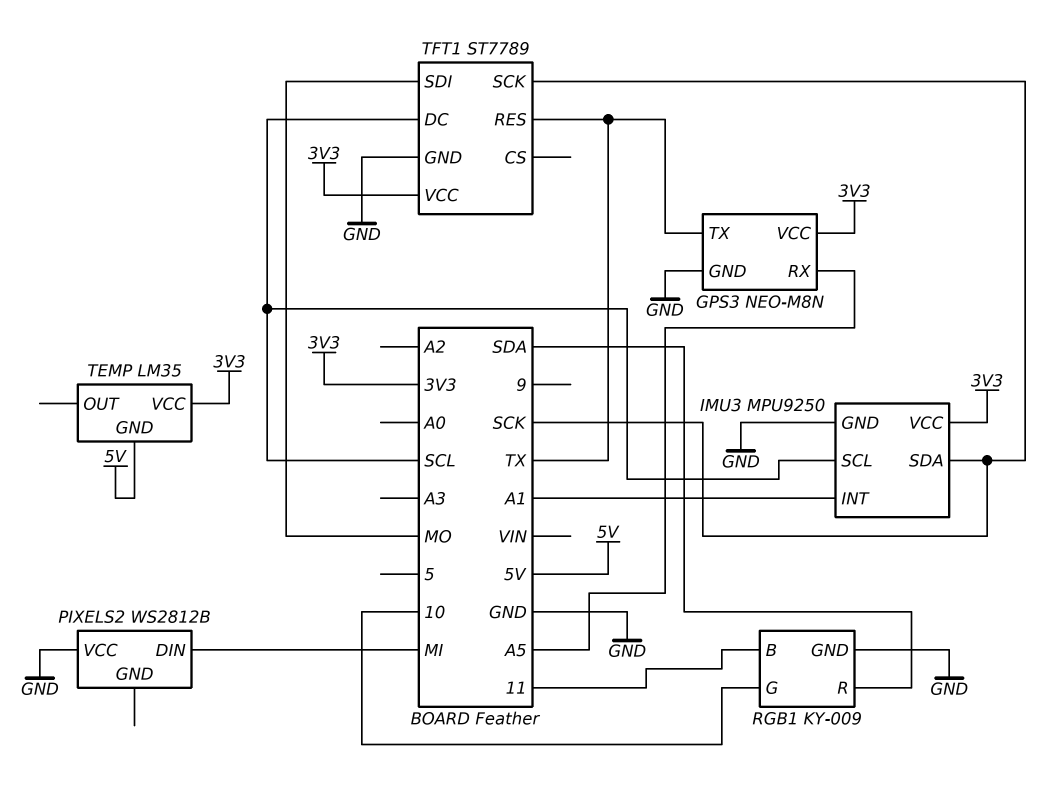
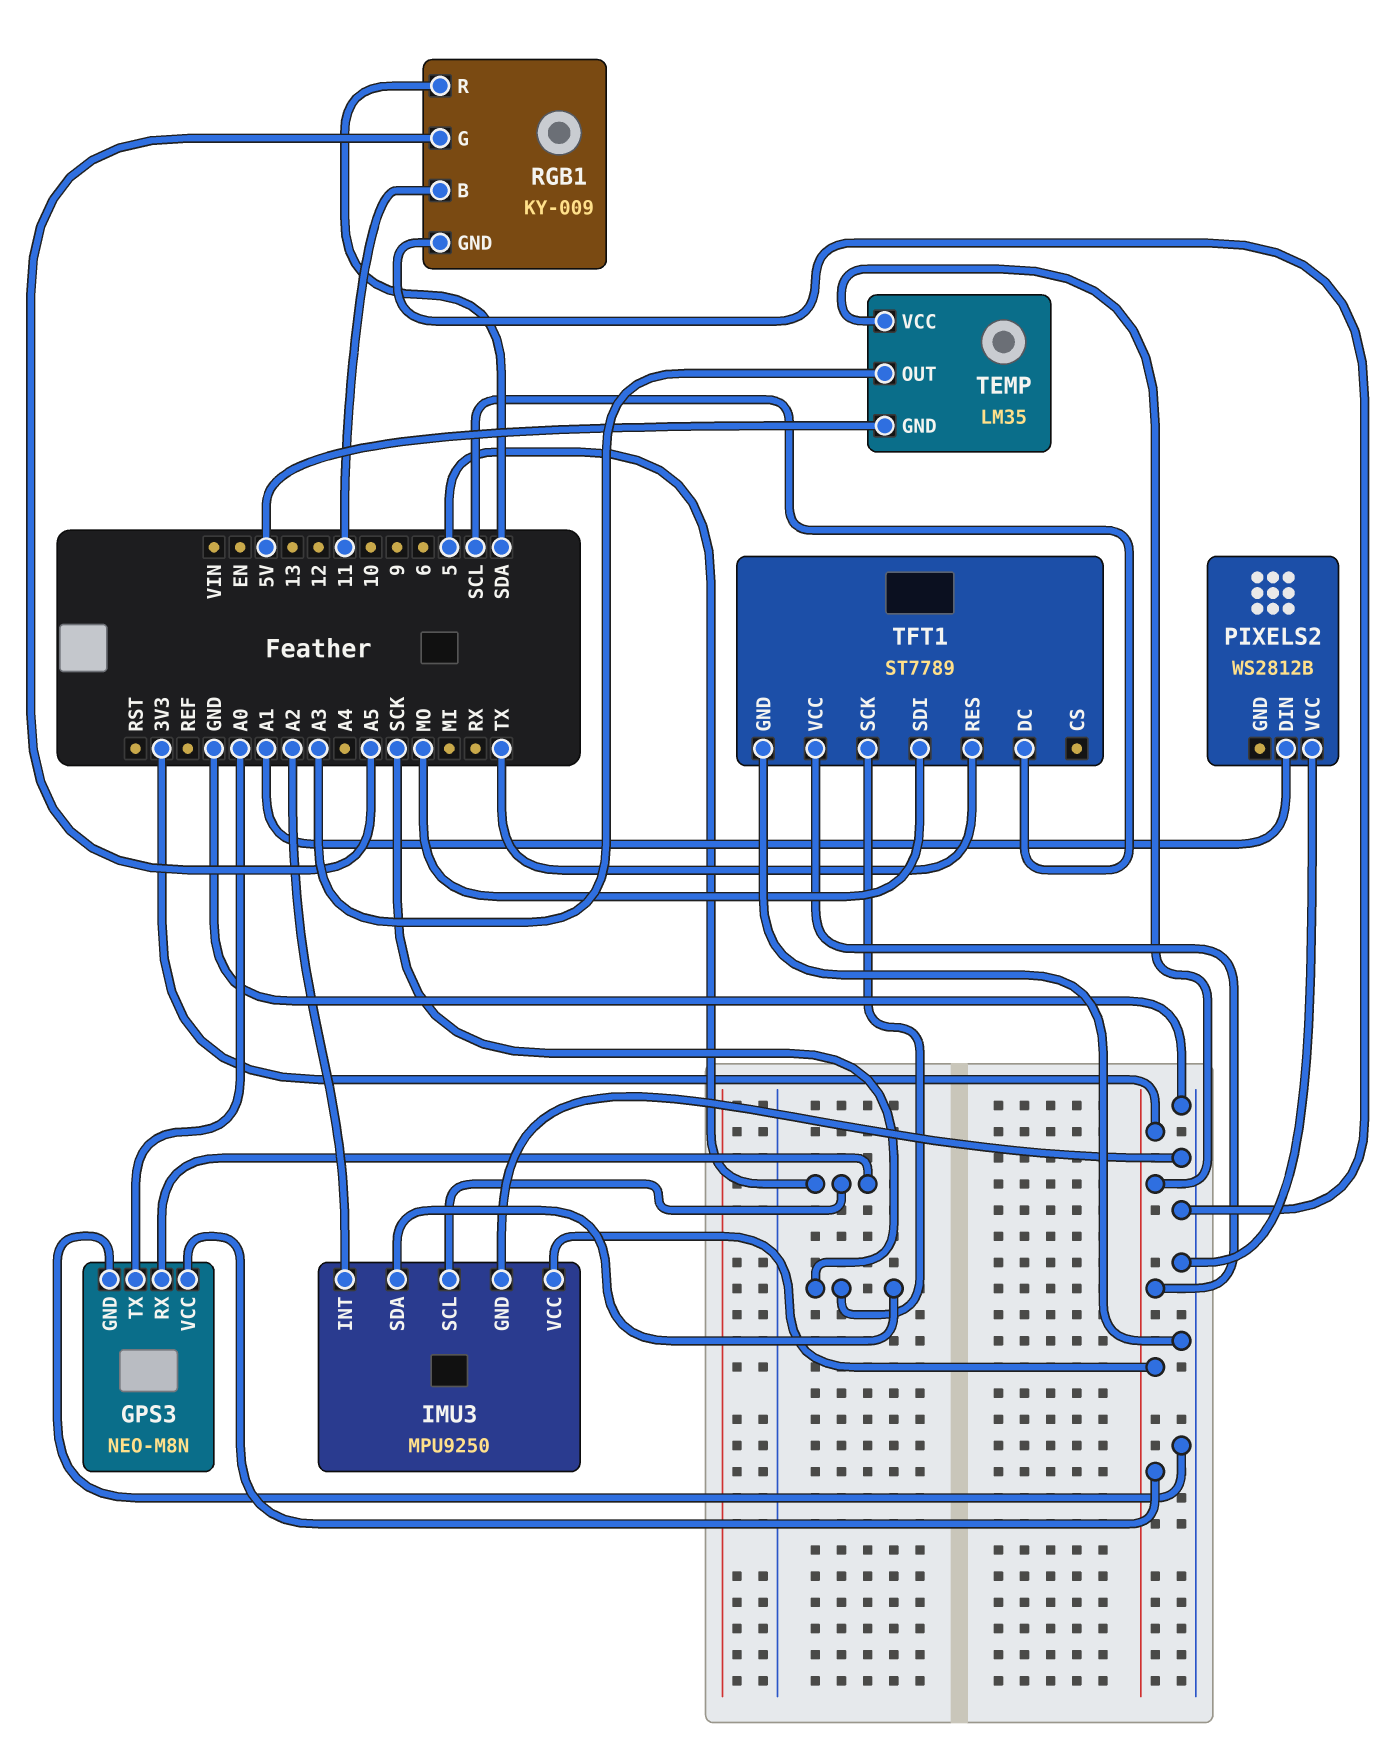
GPS3 pin RX: A5 -> 5
GPS3 pin TX: TX -> A0
IMU3 pin INT: A1 -> A2
IMU3 pin SCL: SCL -> 5
PIXELS2 pin DIN: MI -> A1
RGB1 pin G: 10 -> A5
TEMP pin OUT: none -> A3

